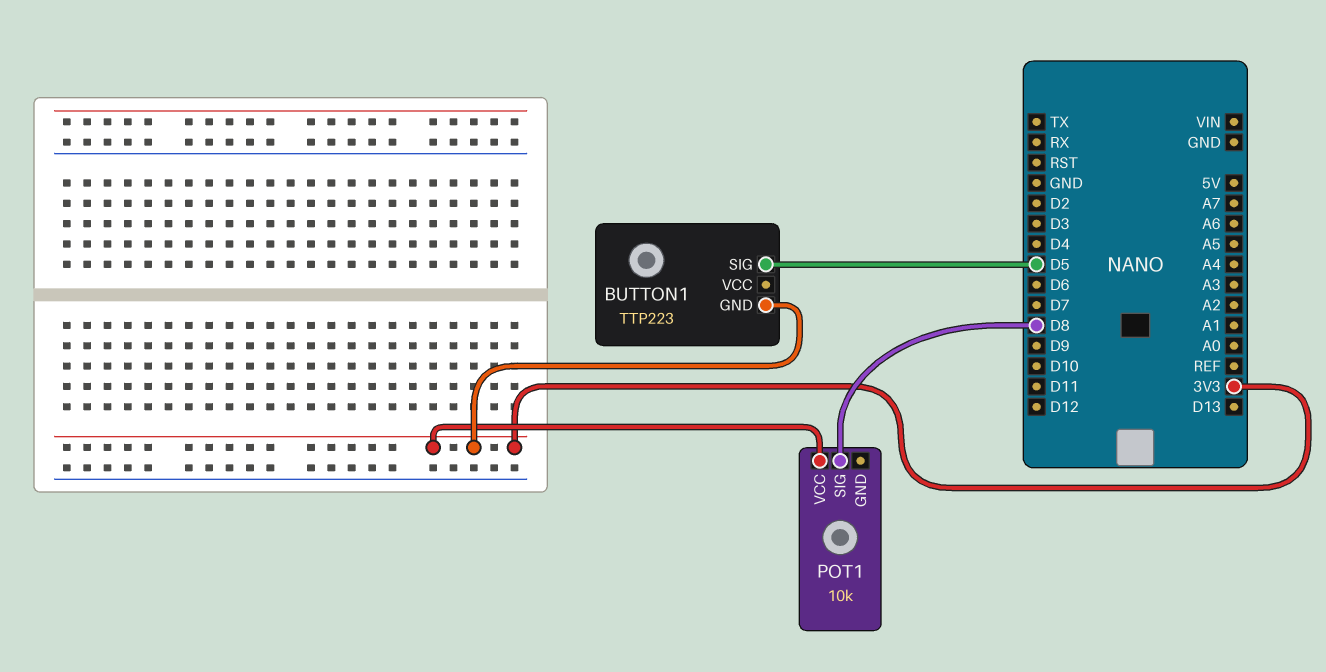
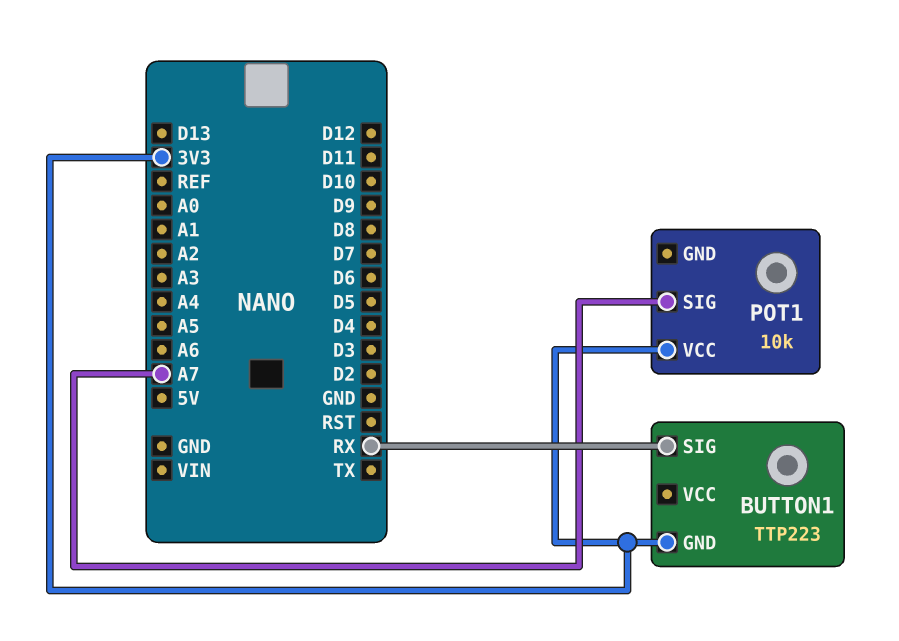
BUTTON1 pin SIG: D5 -> RX
POT1 pin SIG: D8 -> A7

